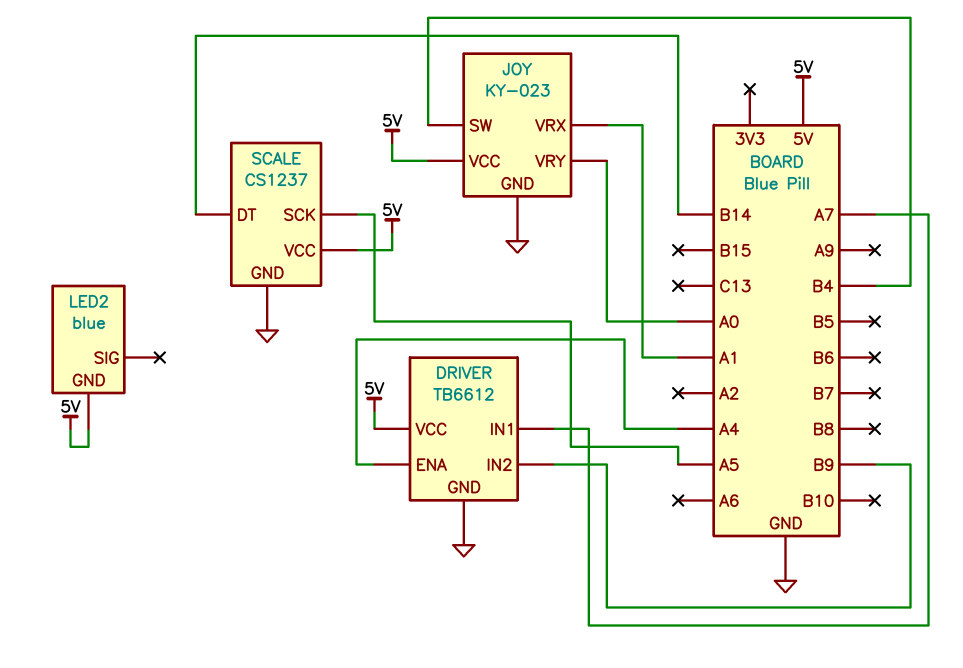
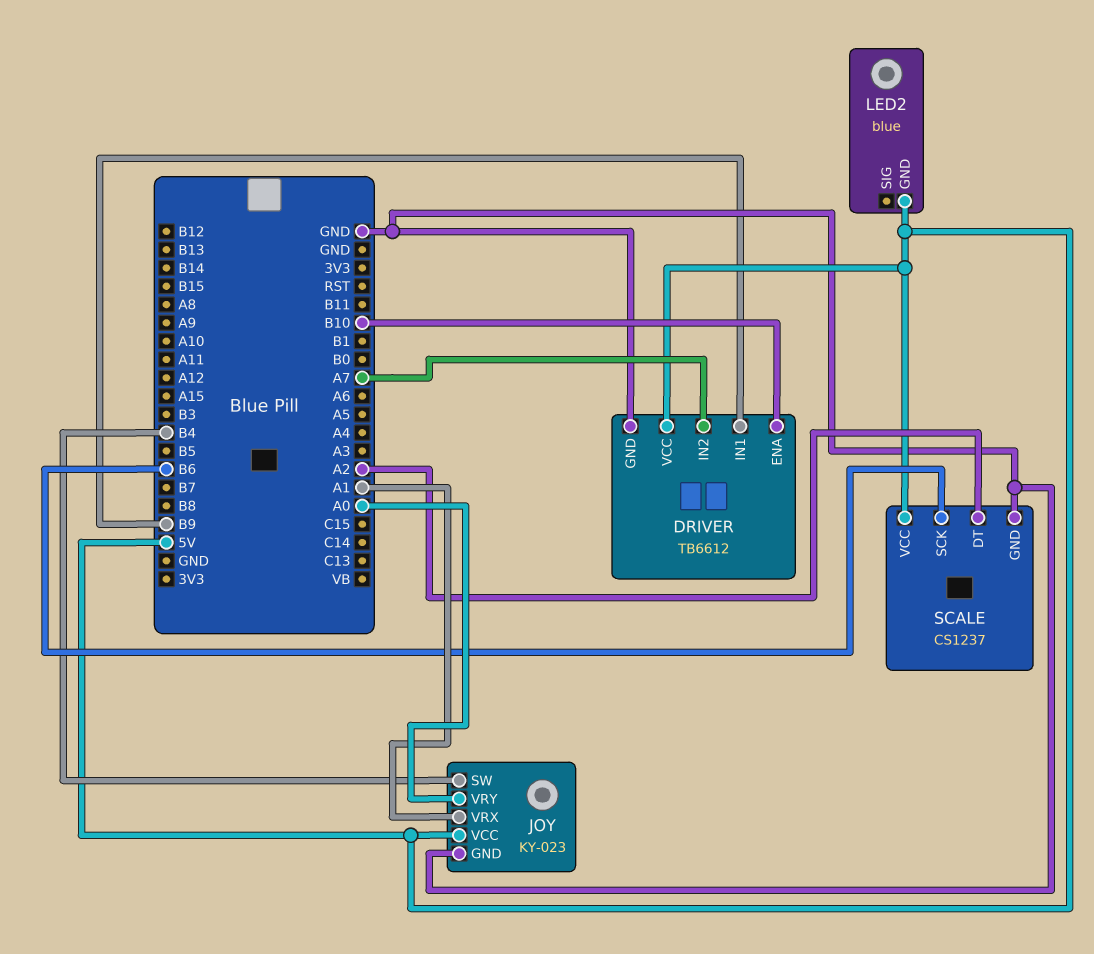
DRIVER pin ENA: A4 -> B10
DRIVER pin IN1: A7 -> B9
DRIVER pin IN2: B9 -> A7
SCALE pin DT: B14 -> A2
SCALE pin SCK: A5 -> B6

